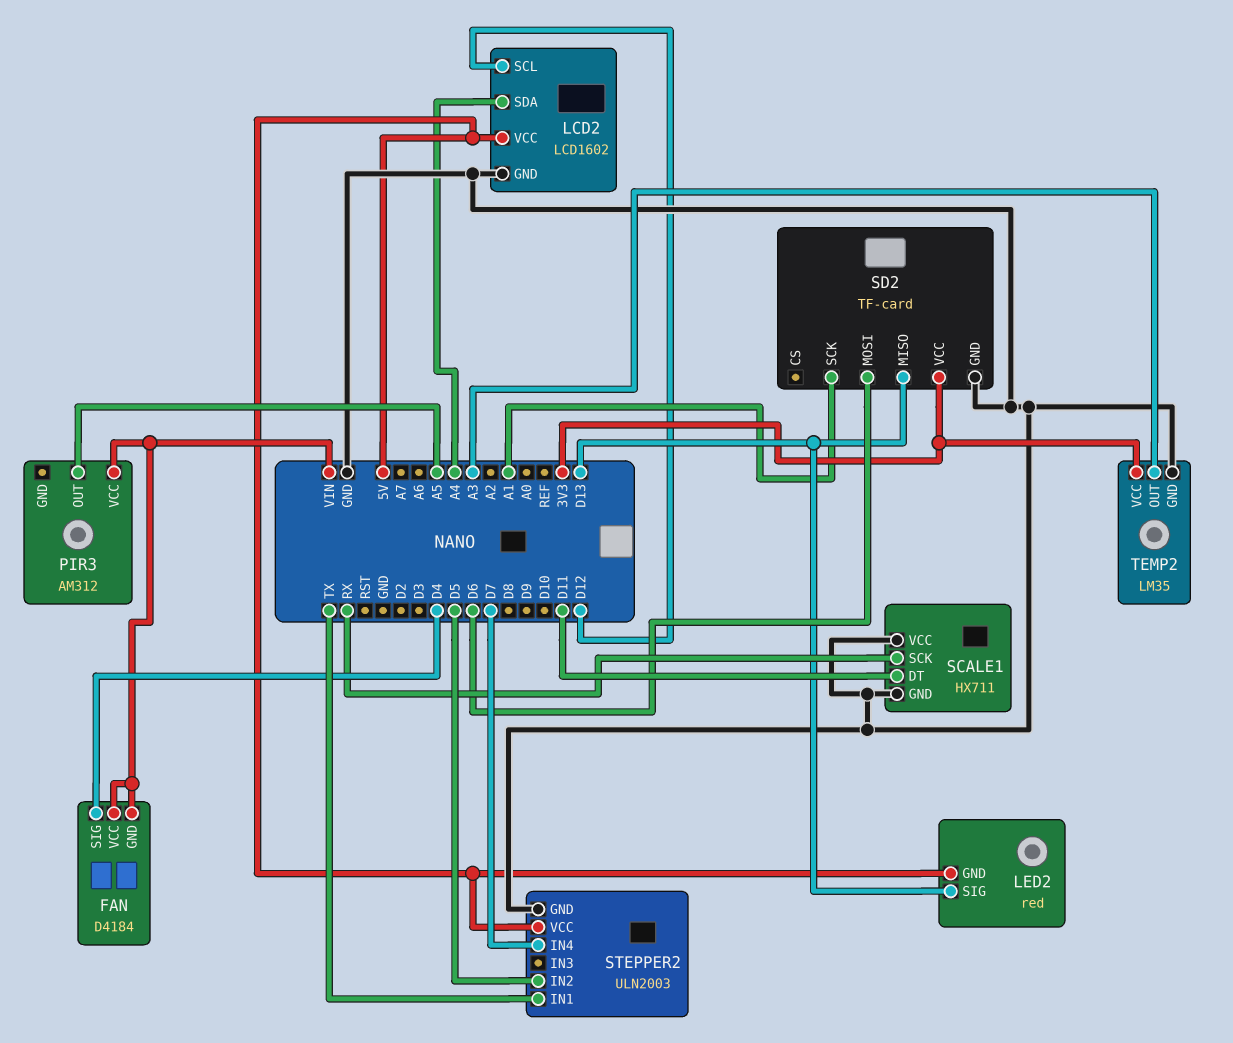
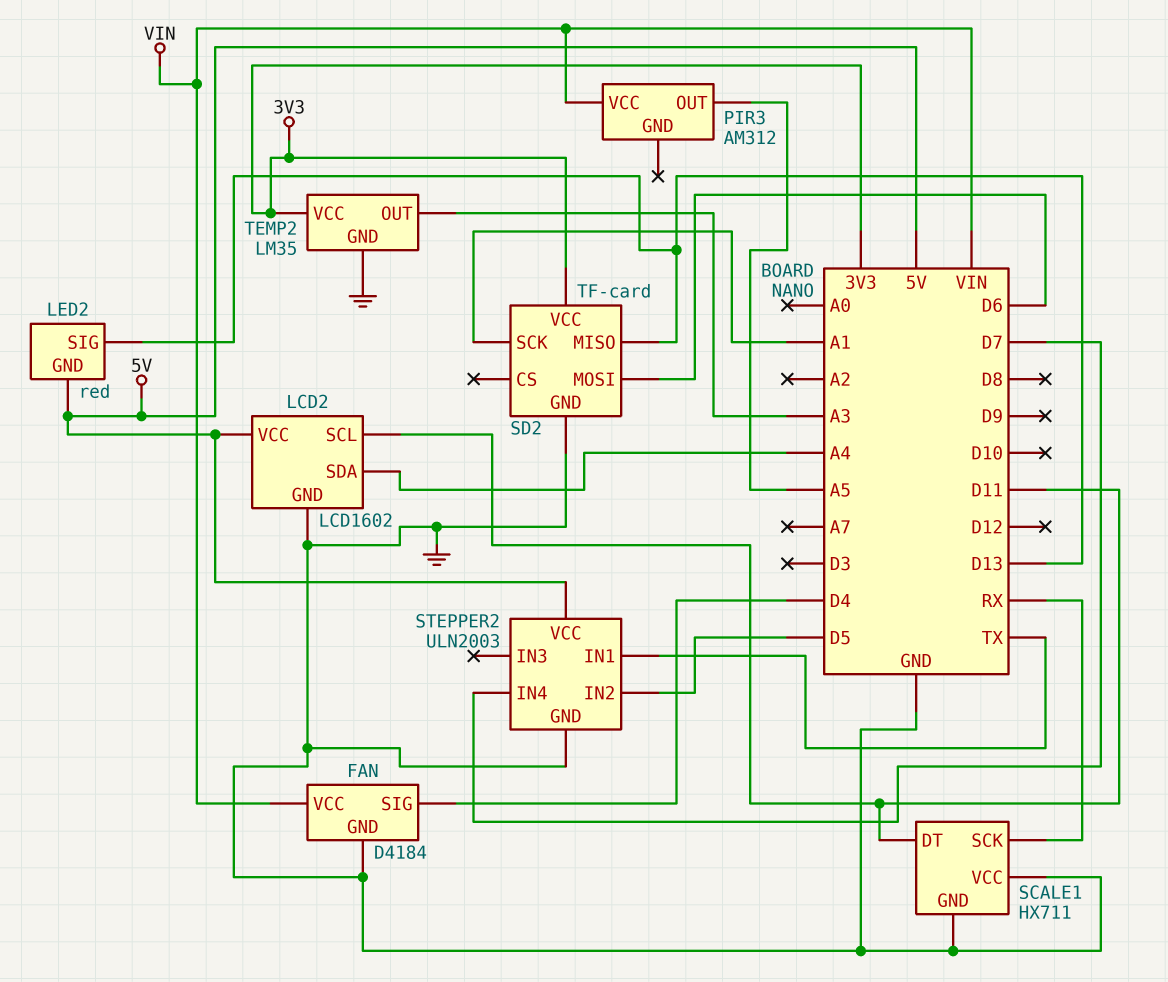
FAN pin GND: VIN -> GND
LCD2 pin SCL: D12 -> D11

